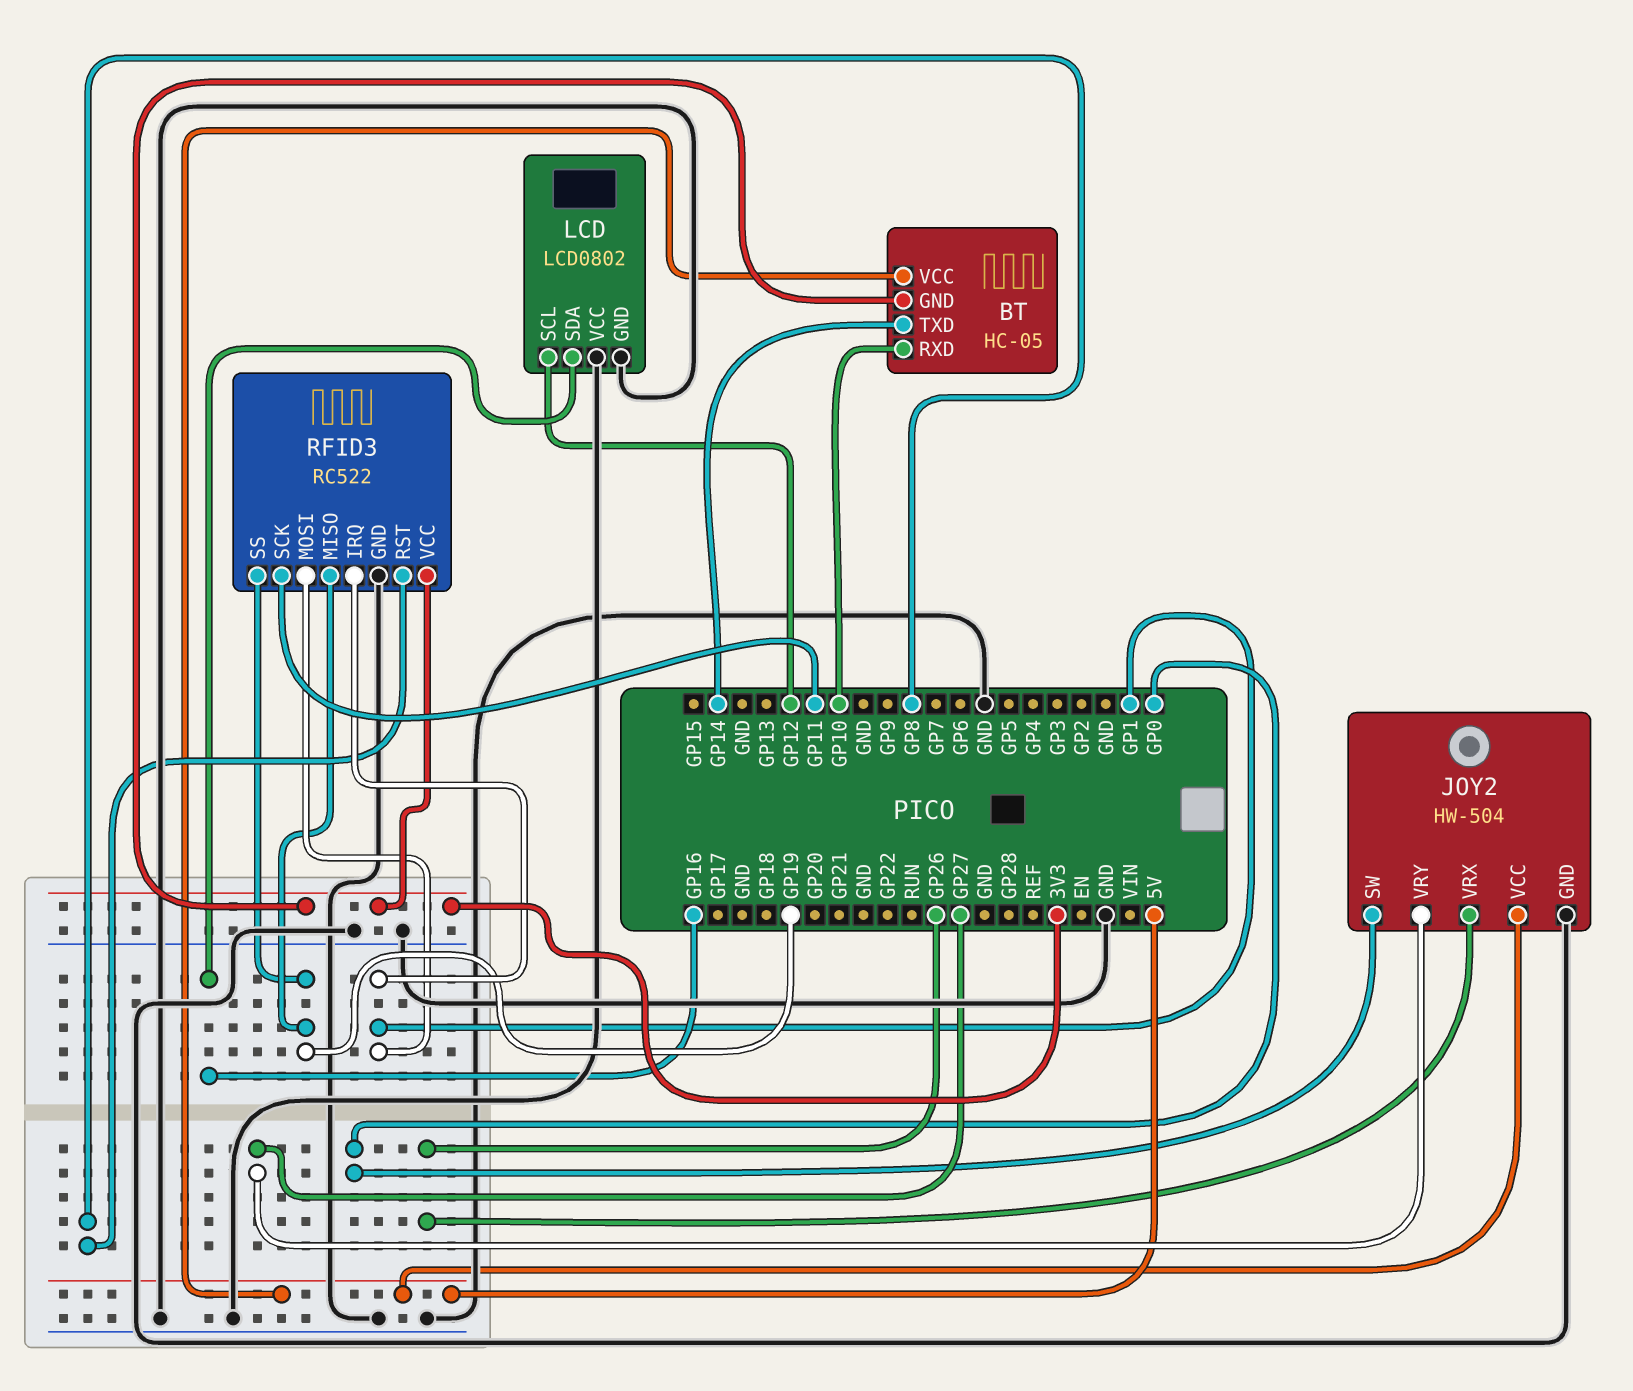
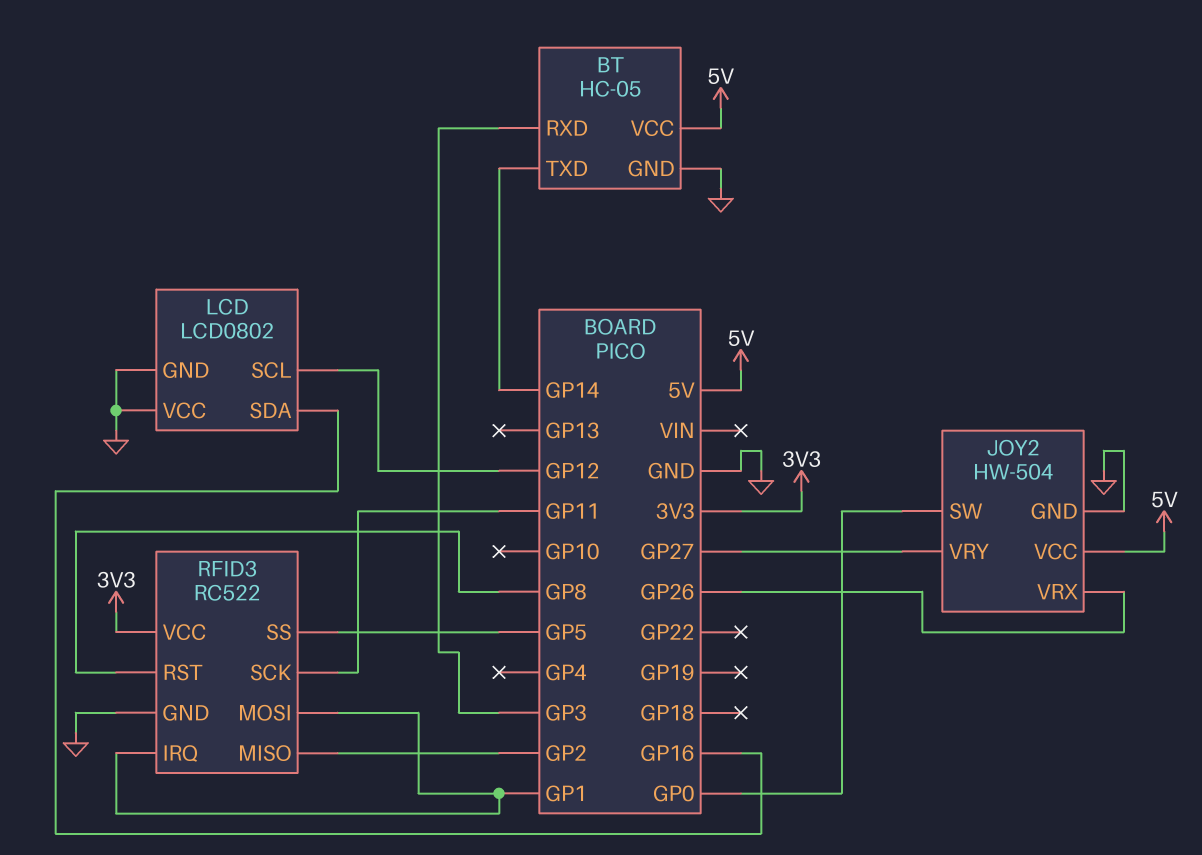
BT pin GND: 3V3 -> GND
BT pin RXD: GP10 -> GP3
RFID3 pin MISO: GP19 -> GP2
RFID3 pin SS: GP19 -> GP5

